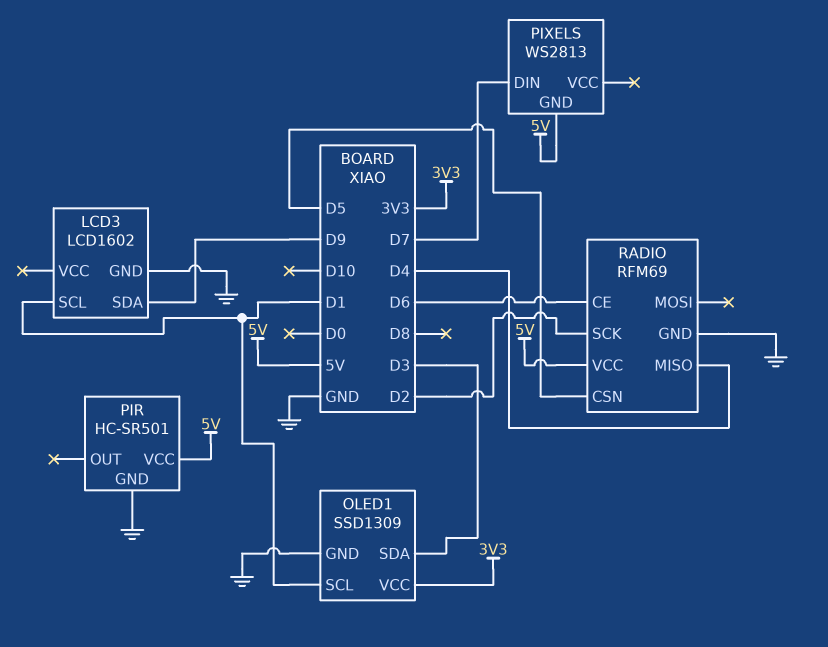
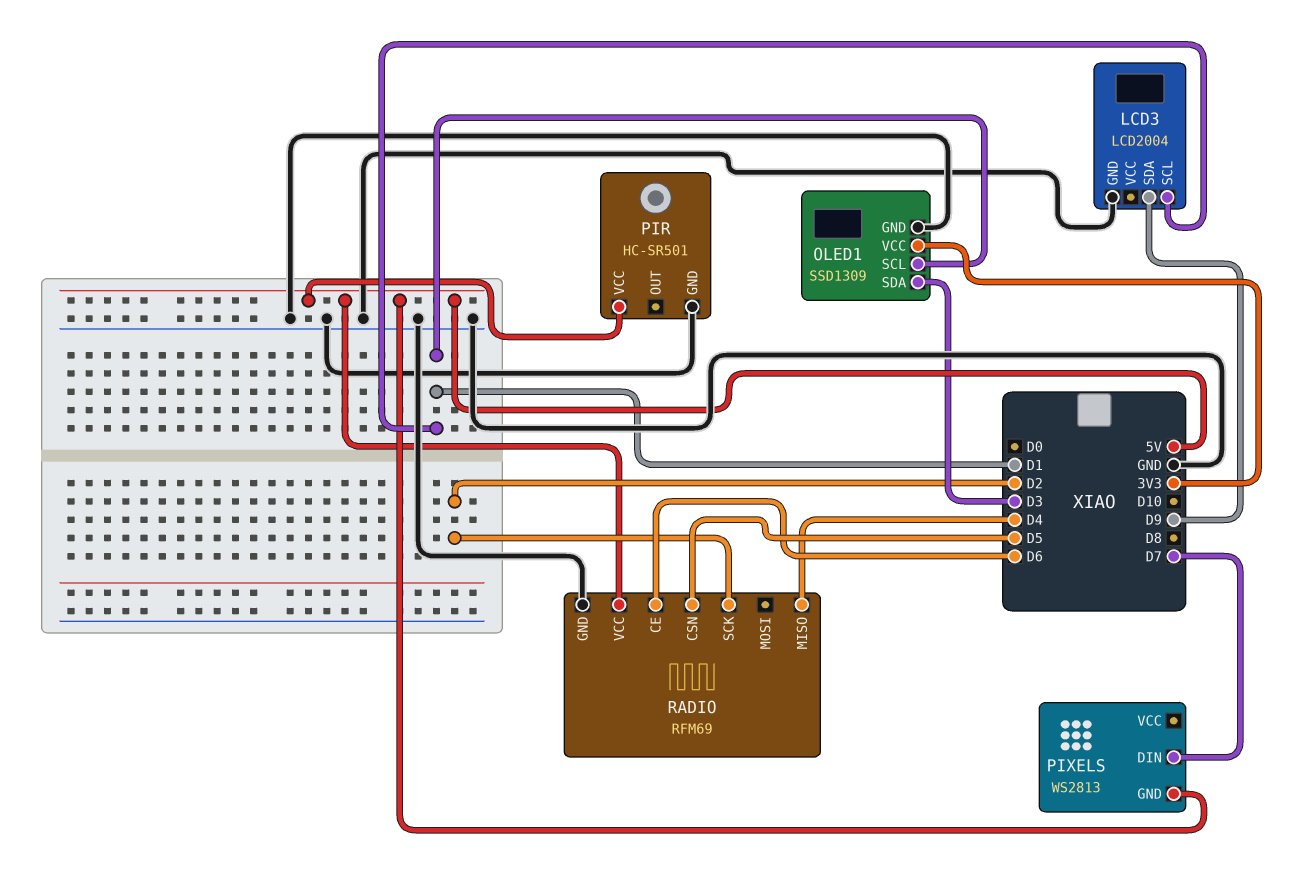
LCD3: LCD1602 -> LCD2004

